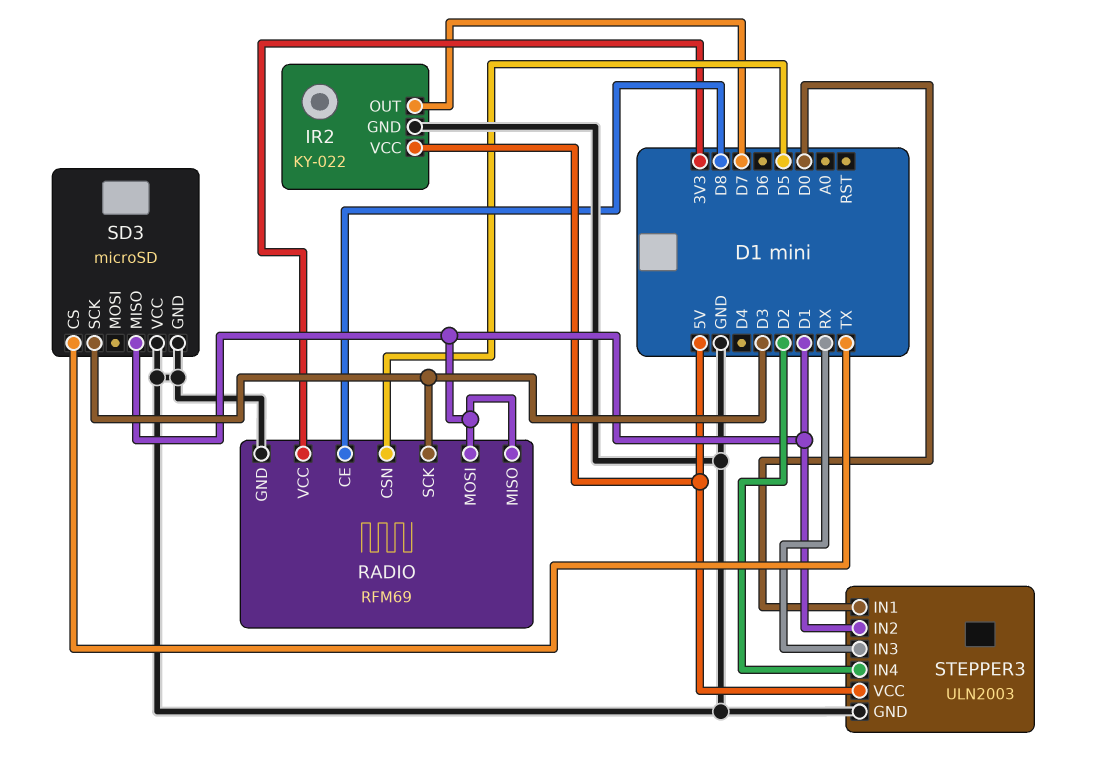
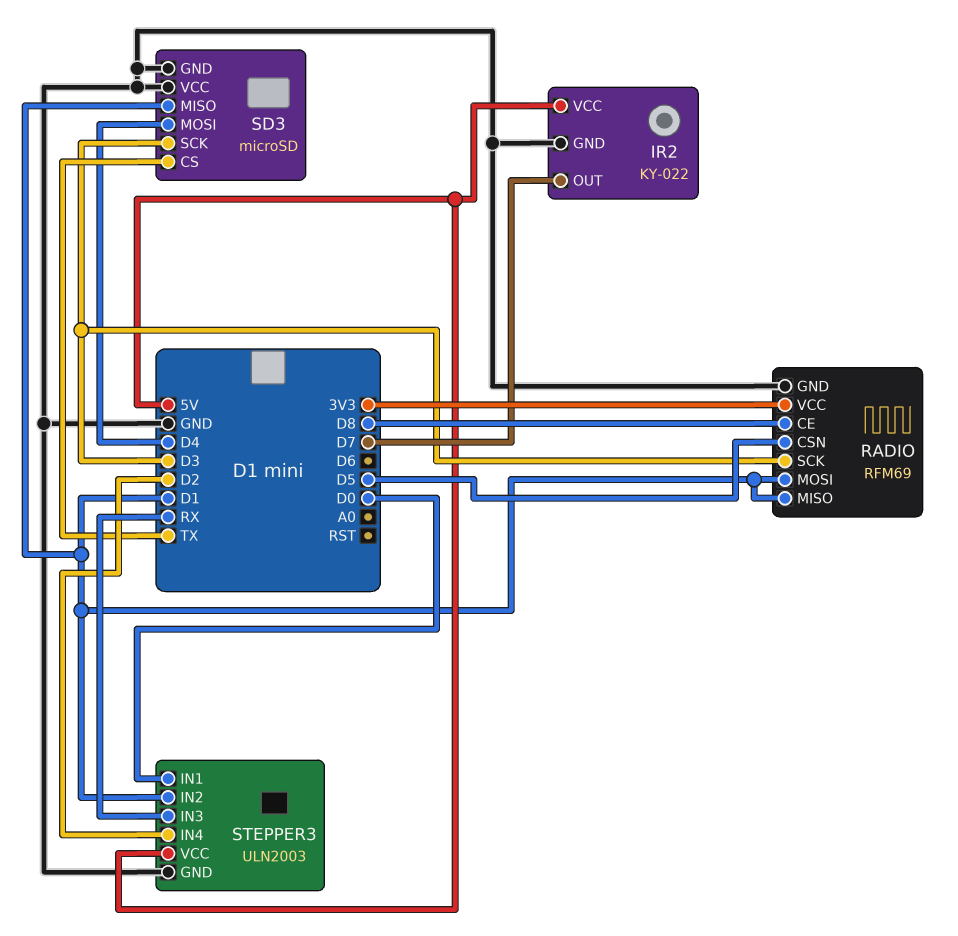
SD3 pin MOSI: none -> D4

